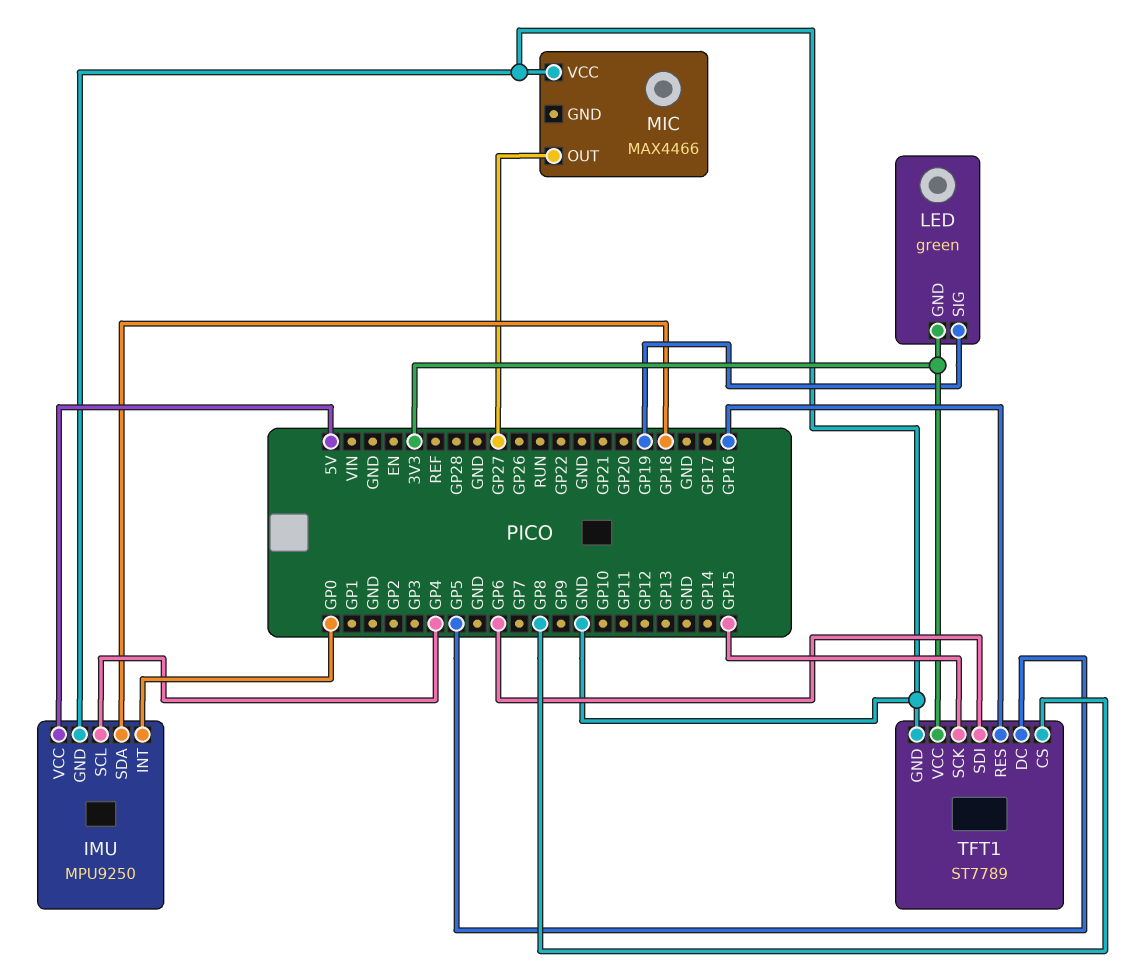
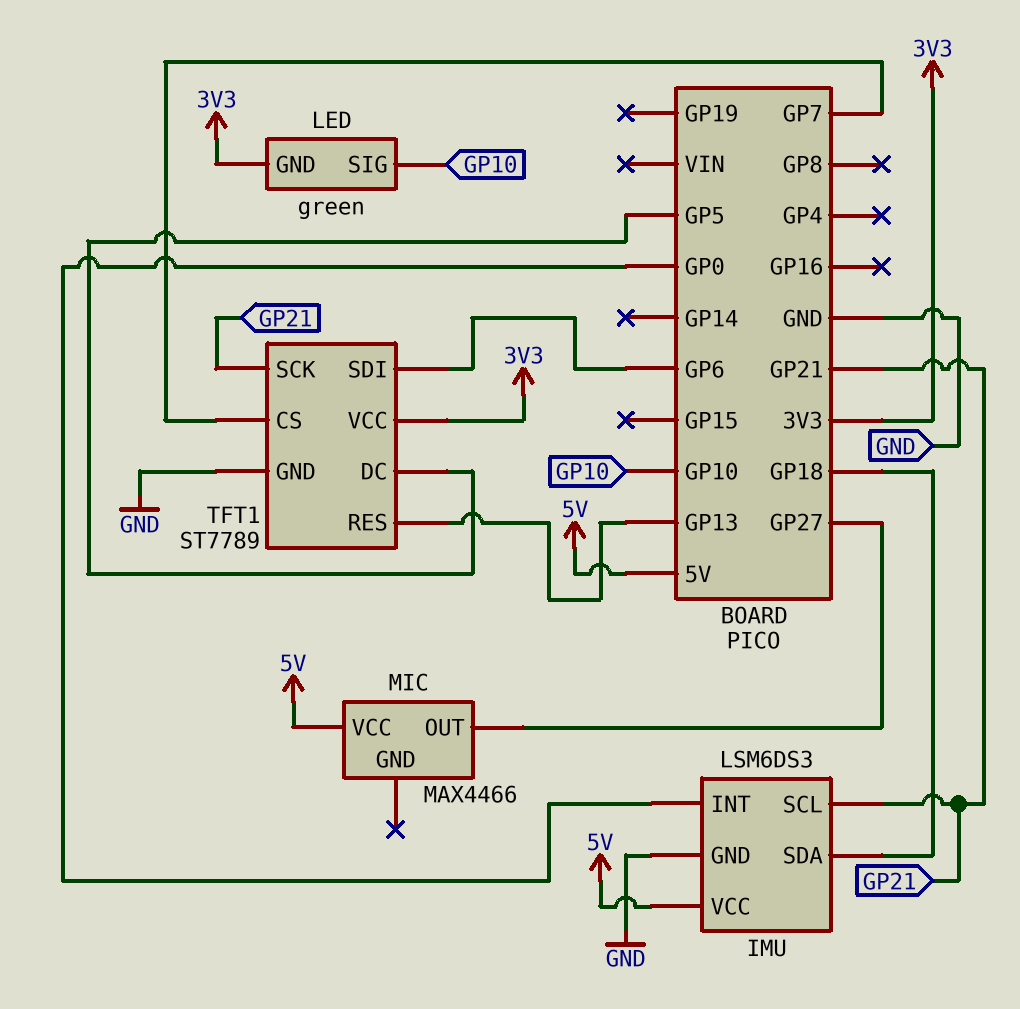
IMU: MPU9250 -> LSM6DS3
IMU pin SCL: GP4 -> GP21
LED pin SIG: GP19 -> GP10
MIC pin VCC: GND -> 5V
TFT1 pin CS: GP8 -> GP7
TFT1 pin RES: GP16 -> GP13
TFT1 pin SCK: GP15 -> GP21

